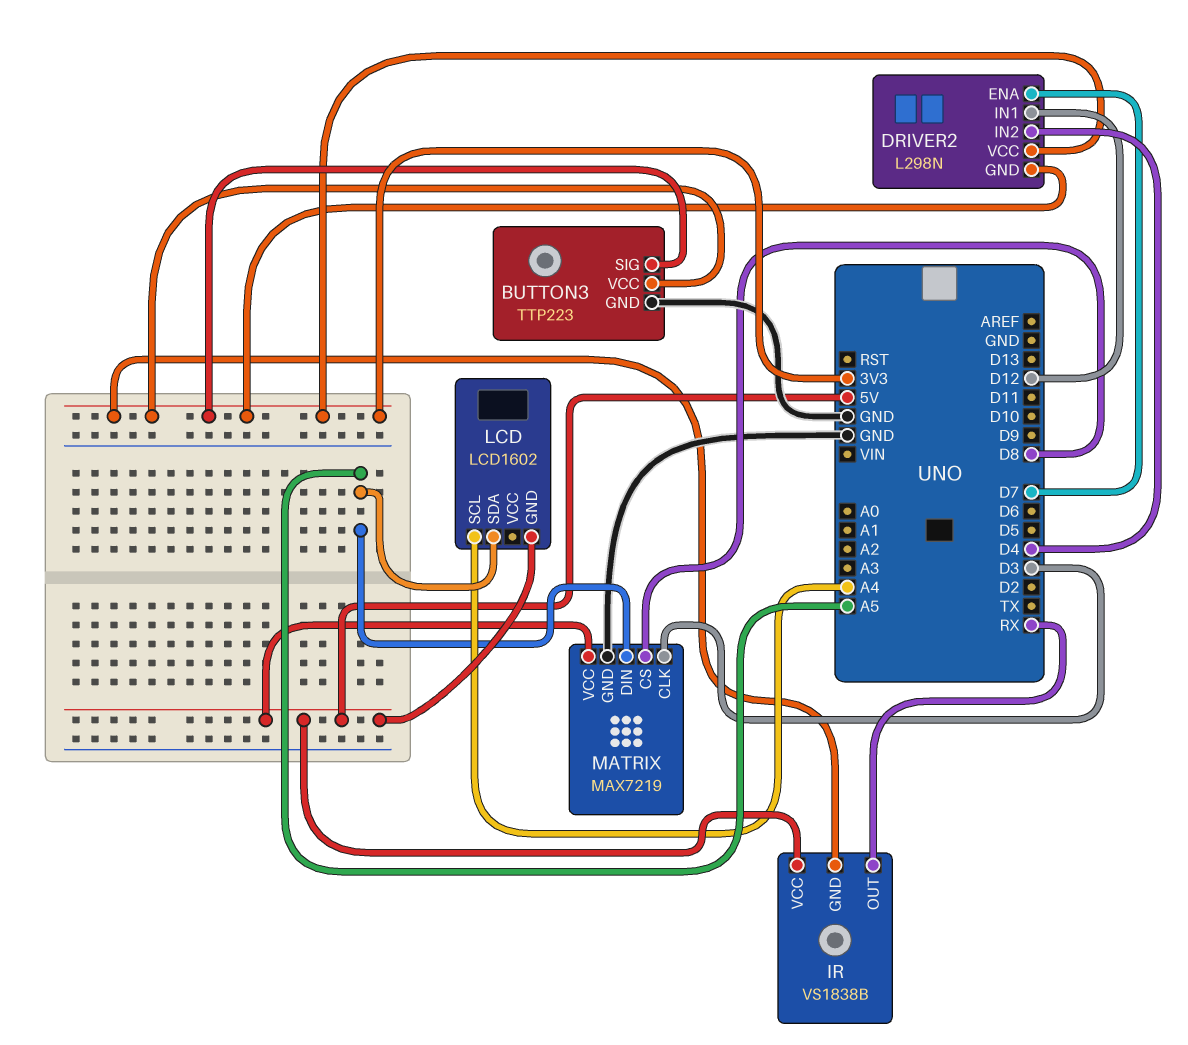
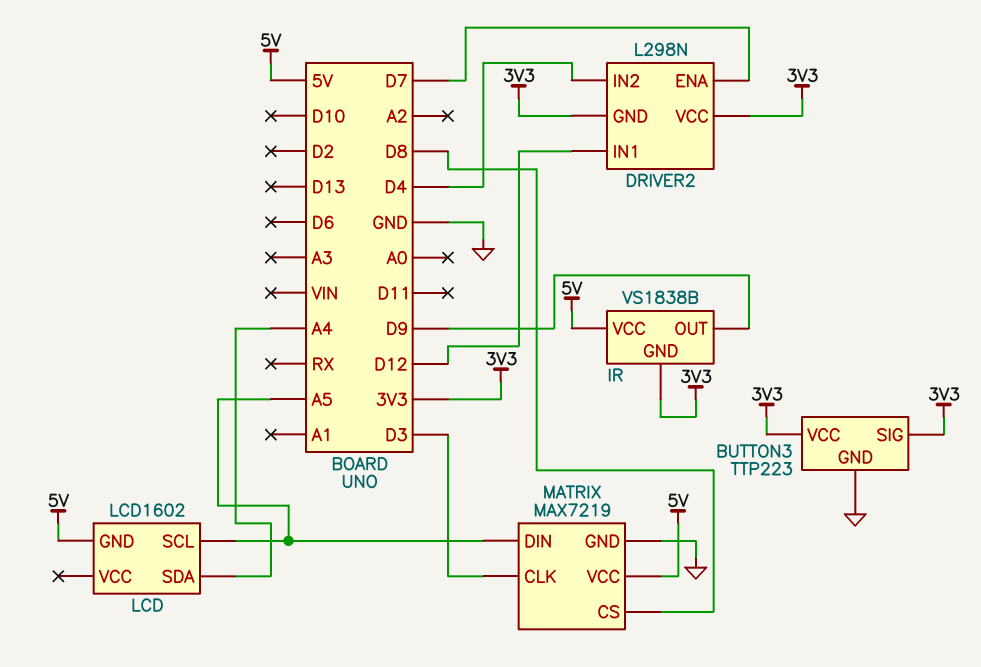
IR pin OUT: RX -> D9
LCD pin SCL: A4 -> A5
LCD pin SDA: A5 -> A4

